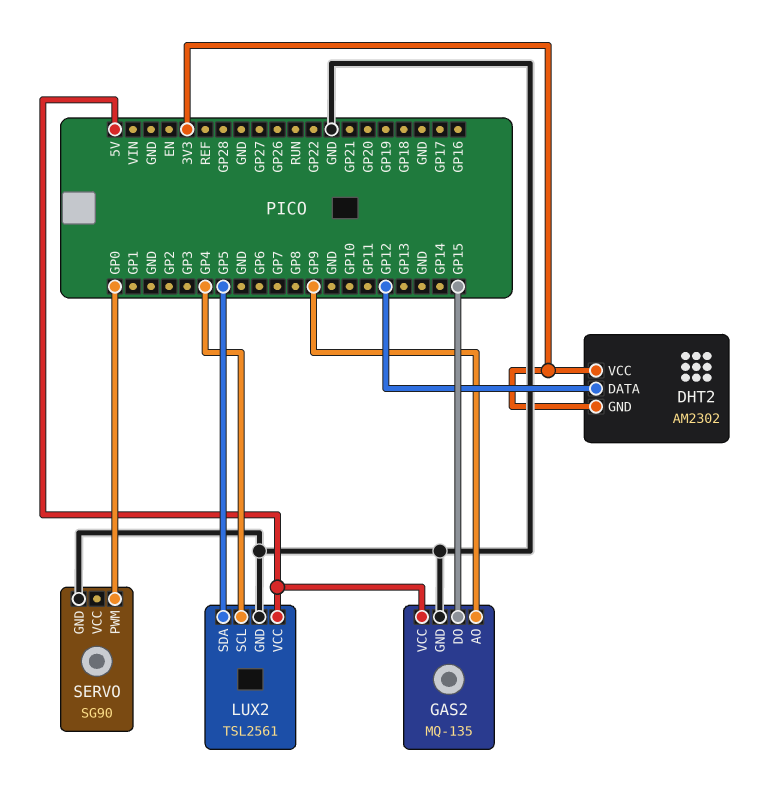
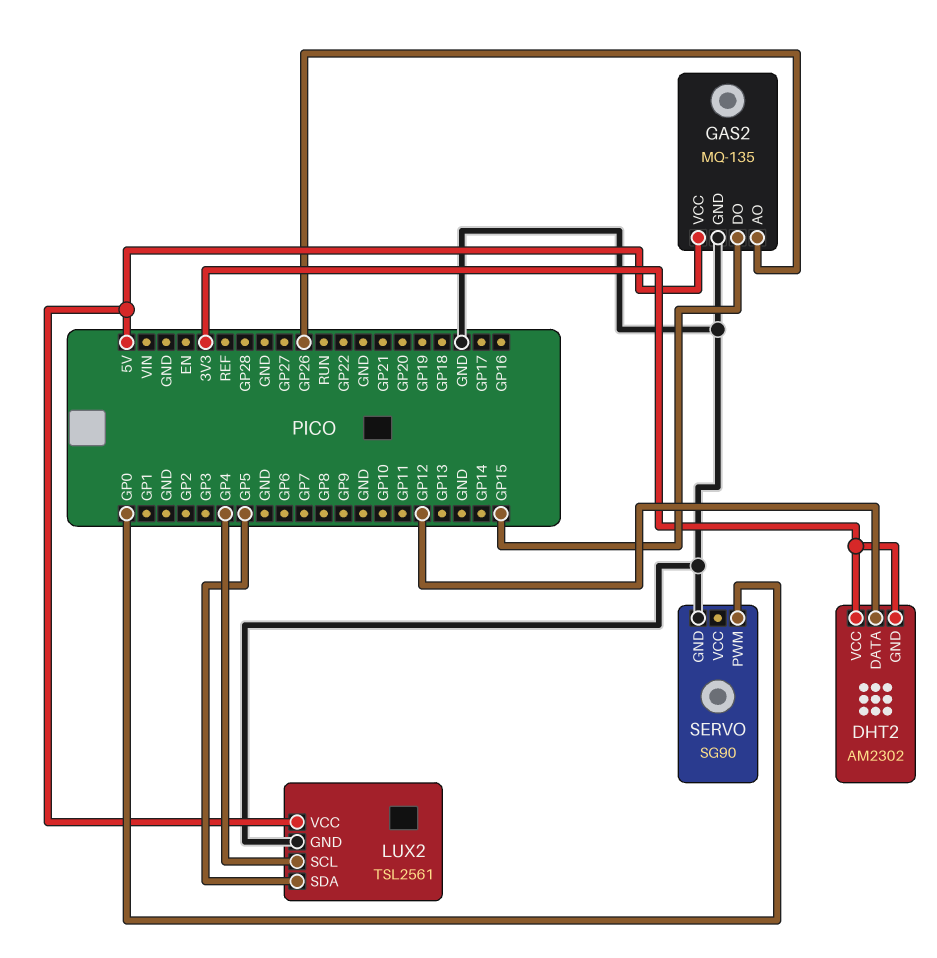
GAS2 pin AO: GP9 -> GP26

